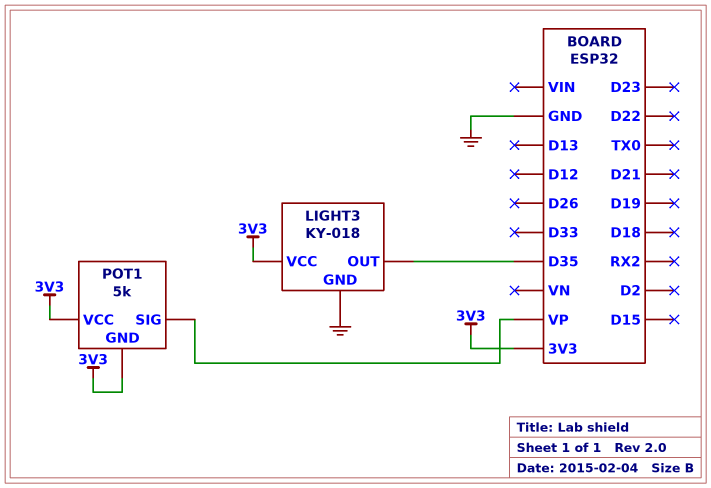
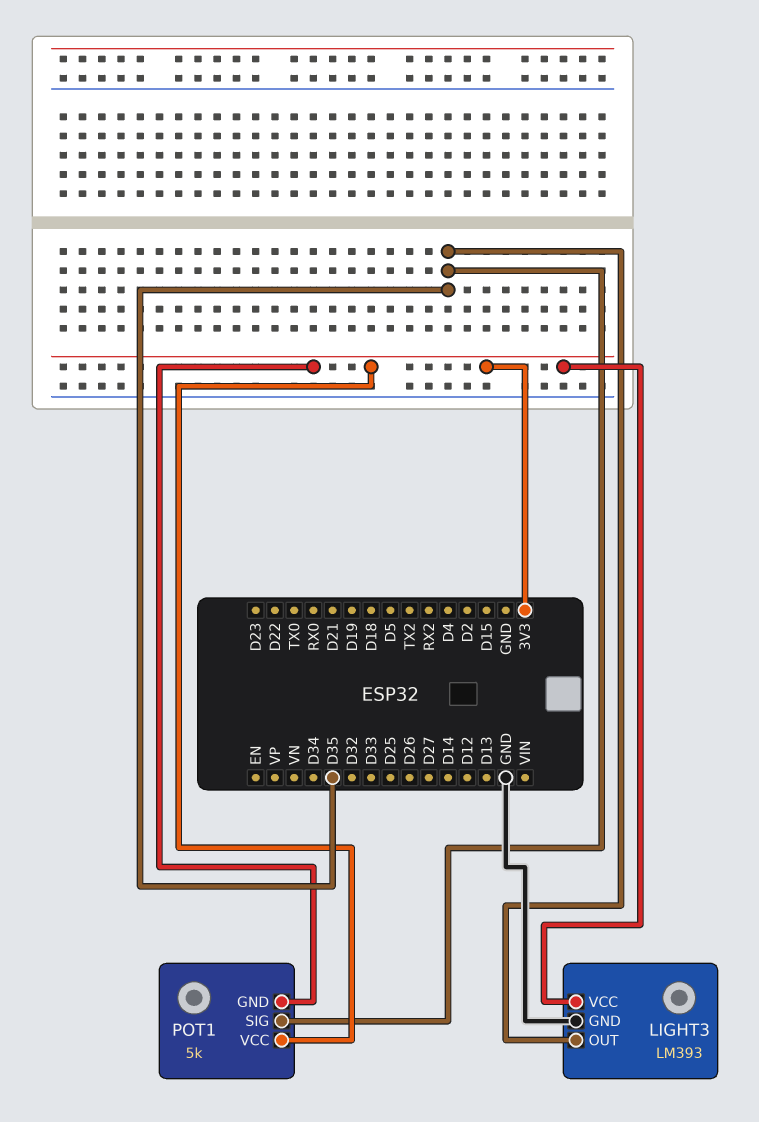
LIGHT3: KY-018 -> LM393
POT1 pin SIG: VP -> D35

